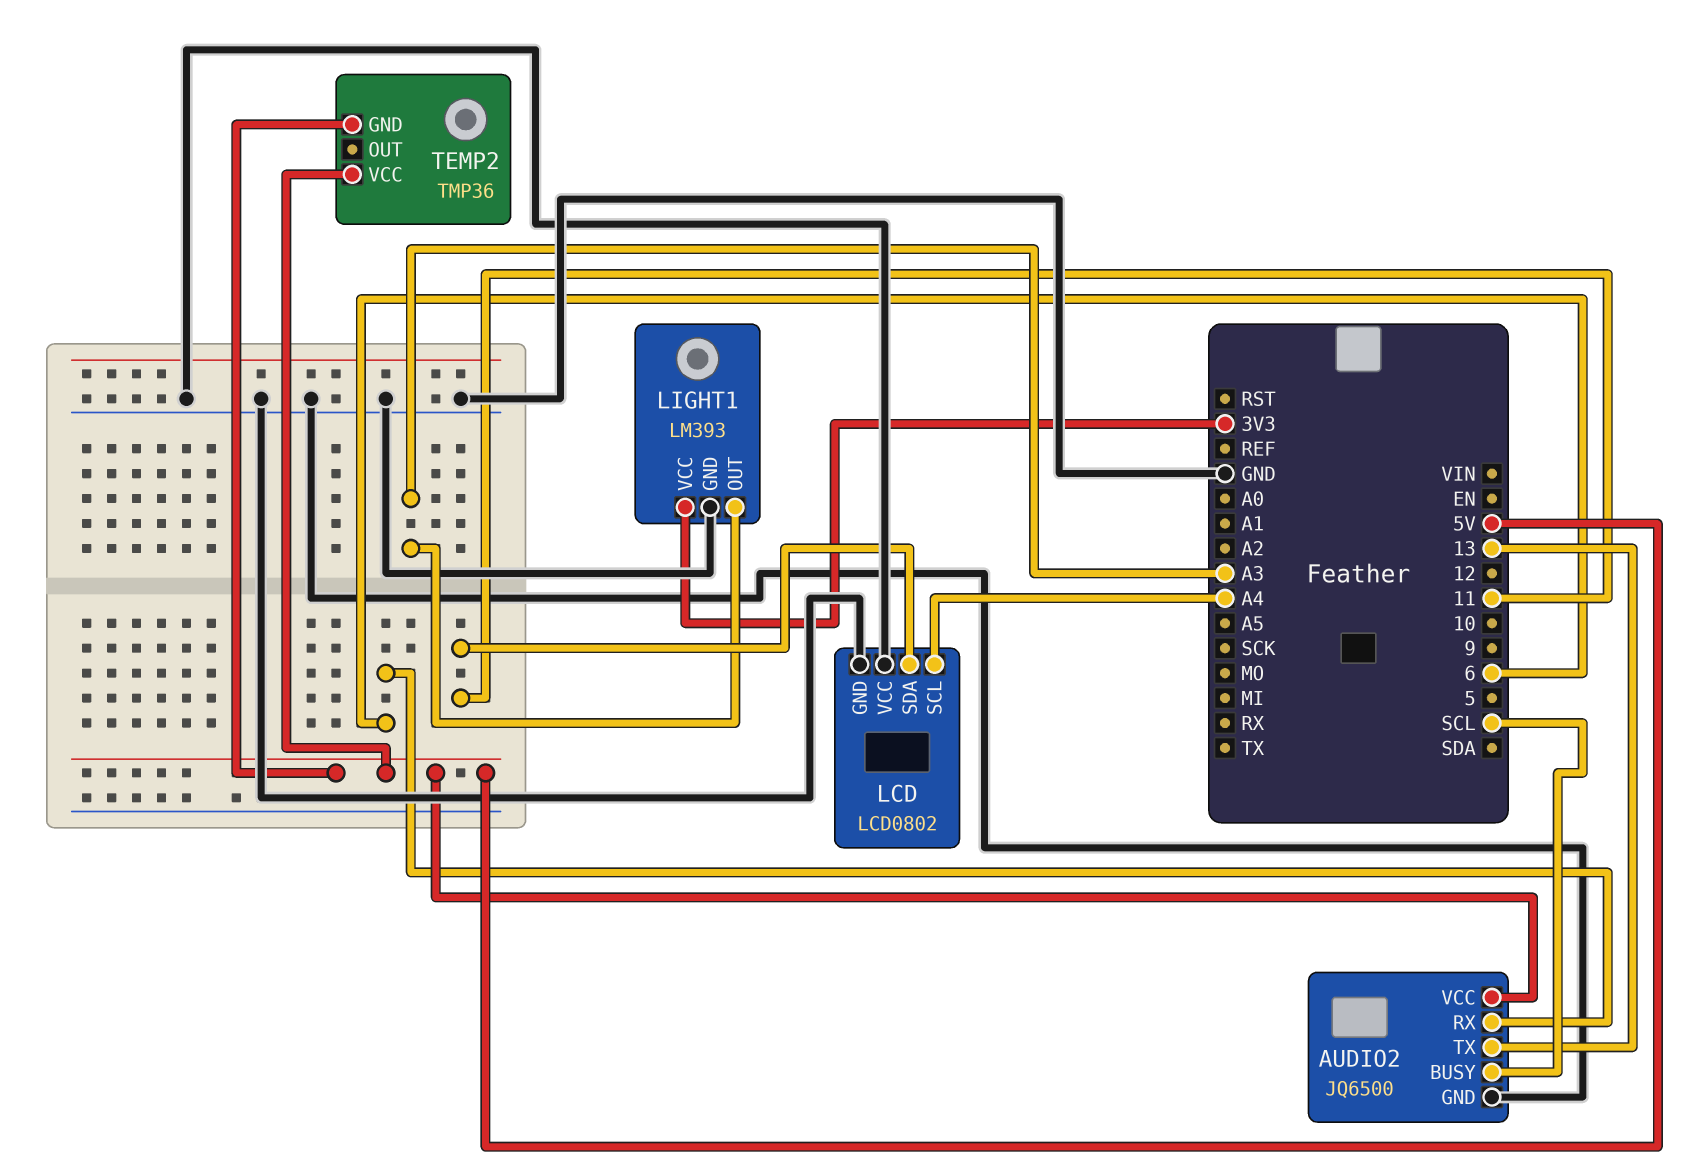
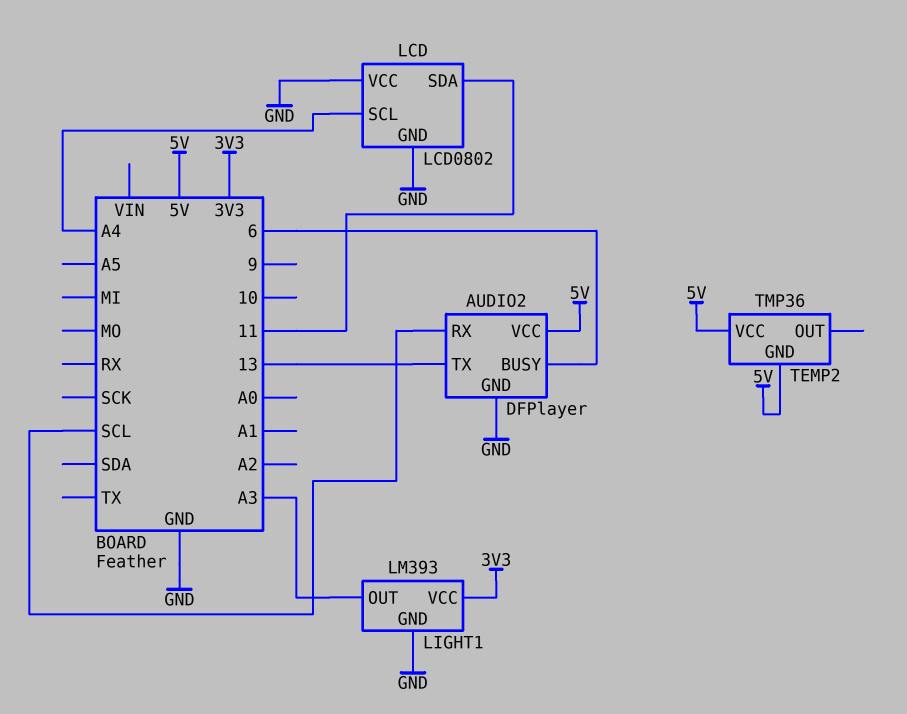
AUDIO2: JQ6500 -> DFPlayer
AUDIO2 pin BUSY: SCL -> 6
AUDIO2 pin RX: 6 -> SCL

